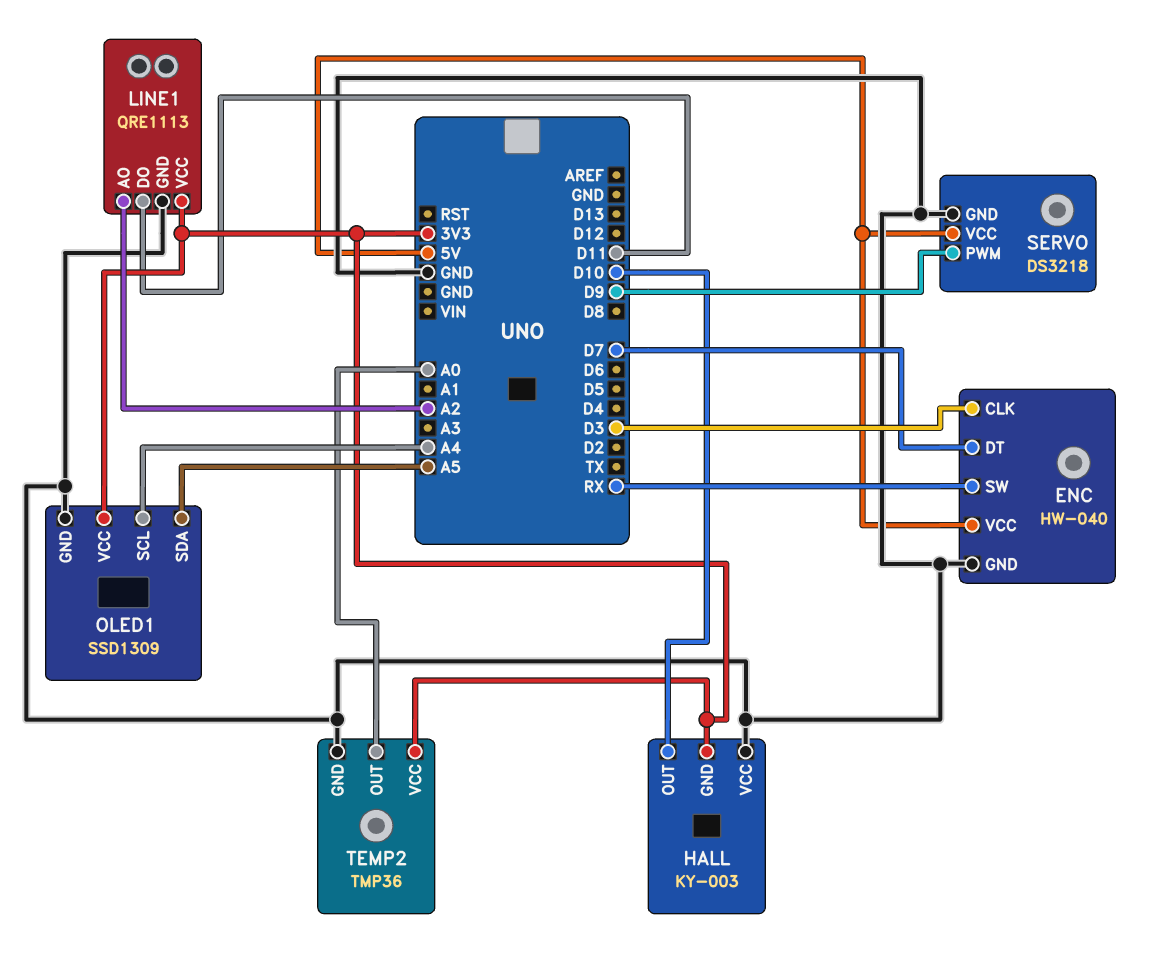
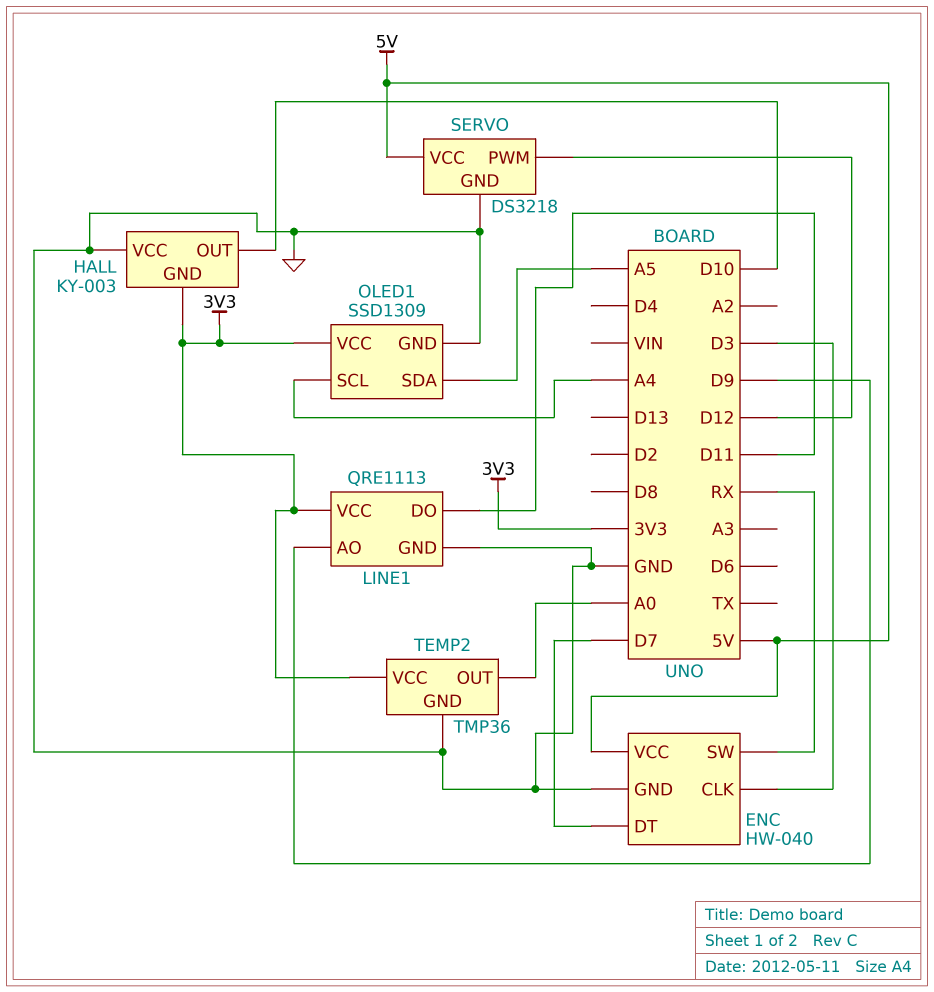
LINE1 pin AO: A2 -> D9
SERVO pin PWM: D9 -> D12

